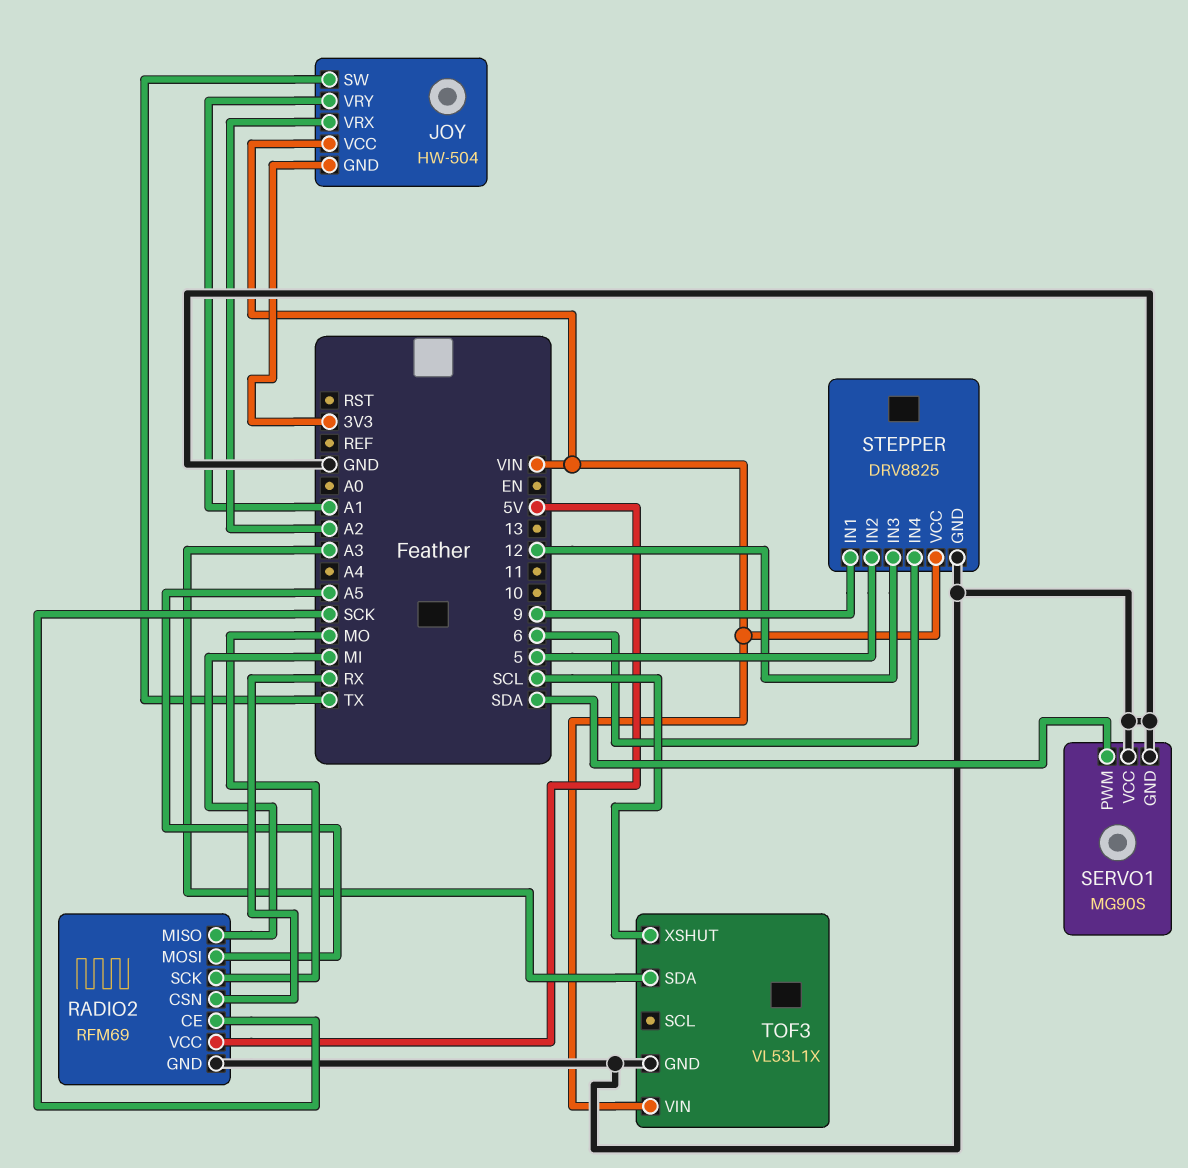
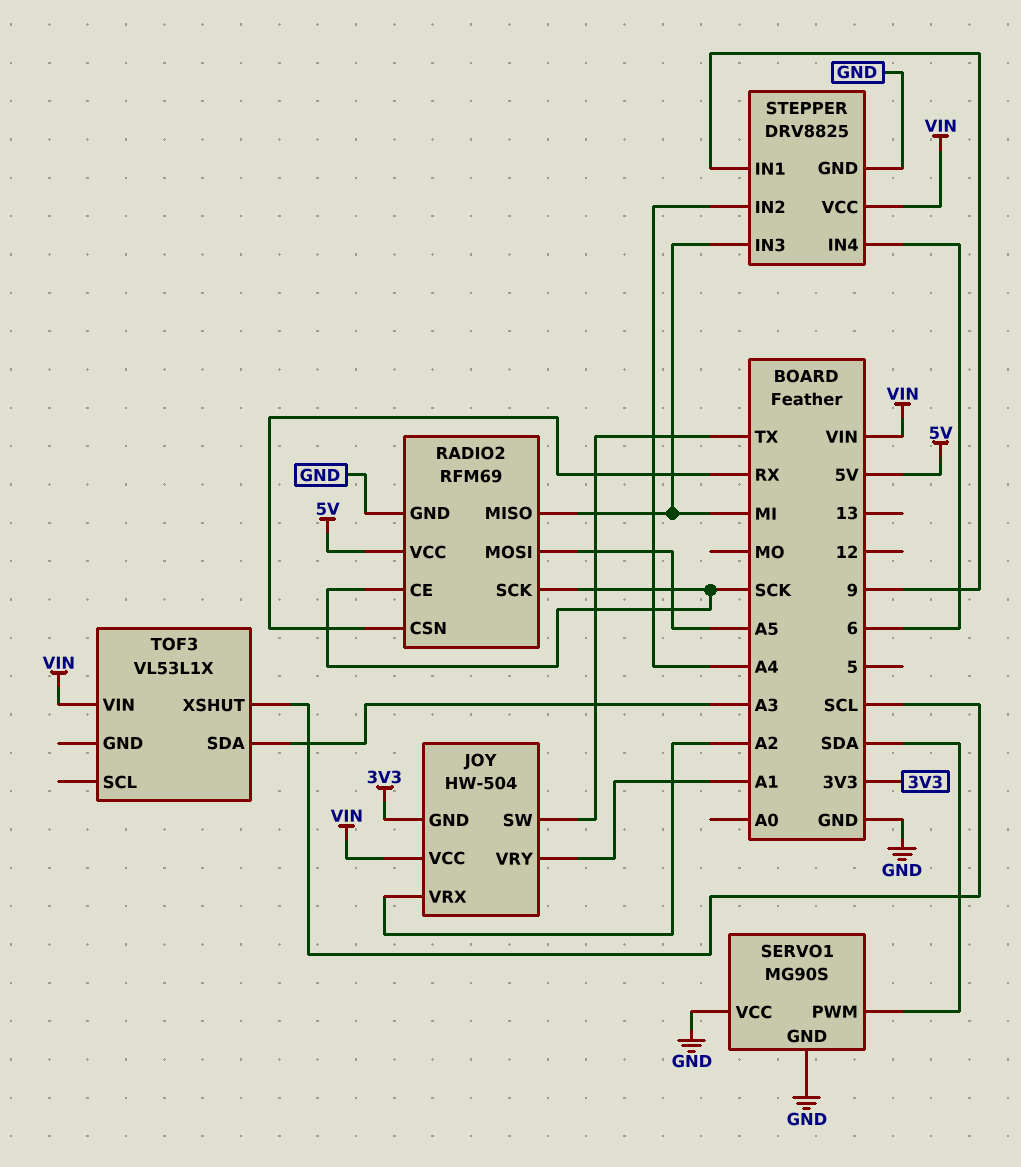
RADIO2 pin SCK: MO -> SCK
STEPPER pin IN2: 5 -> A4
STEPPER pin IN3: 12 -> MI
TOF3 pin GND: GND -> none

